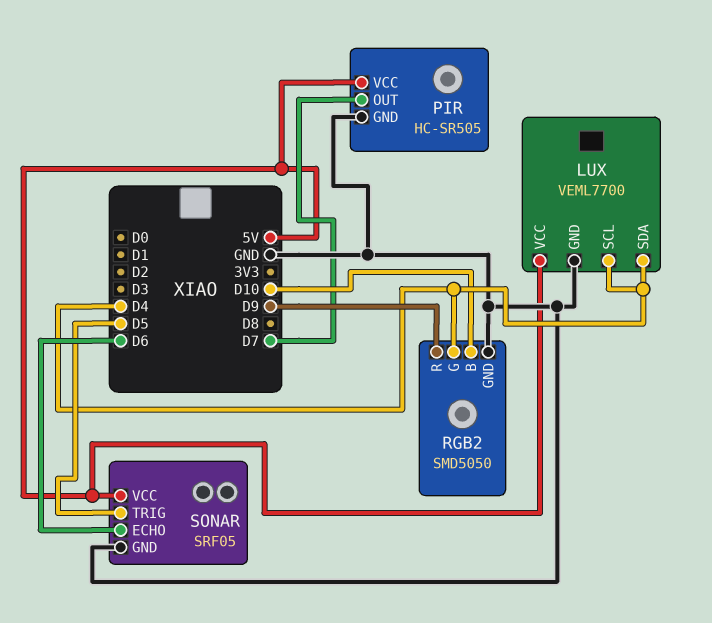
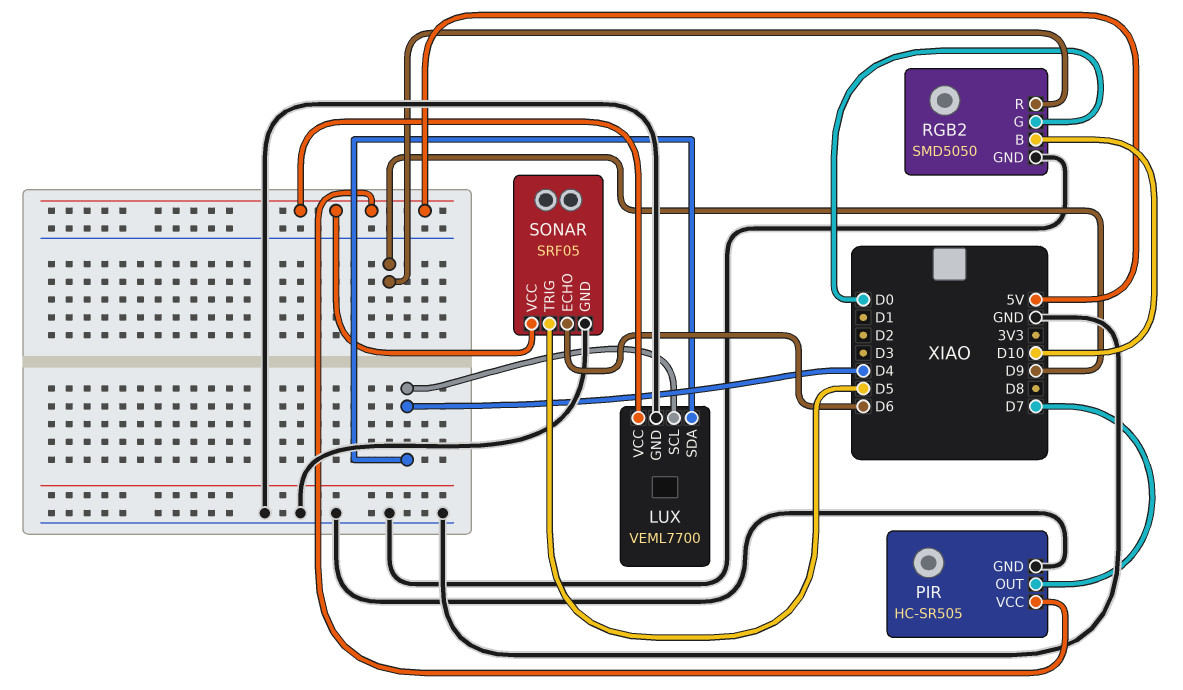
RGB2 pin G: D4 -> D0

